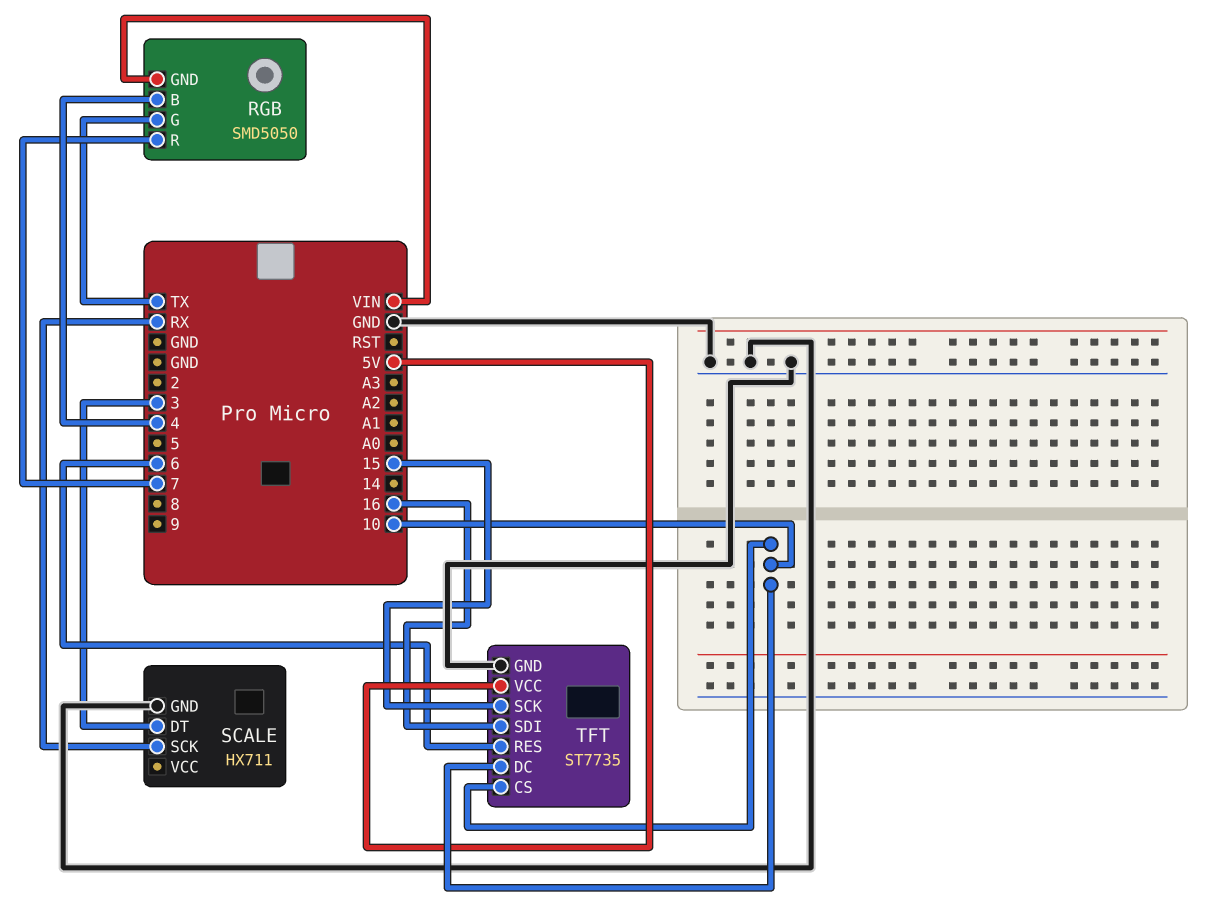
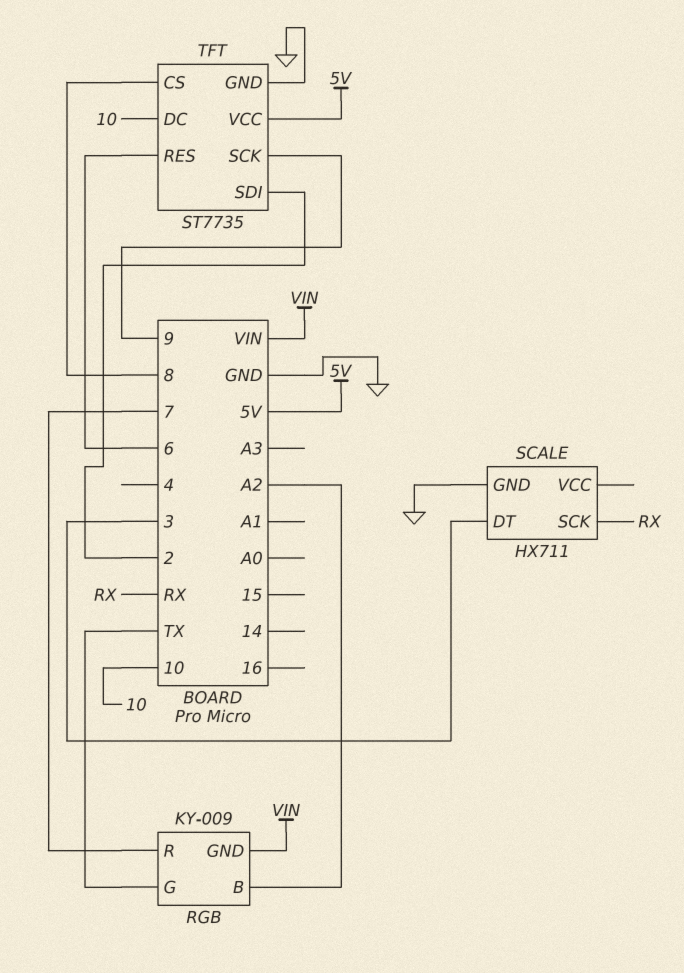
RGB: SMD5050 -> KY-009
RGB pin B: 4 -> A2
TFT pin CS: 10 -> 8
TFT pin SCK: 15 -> 9
TFT pin SDI: 16 -> 2

